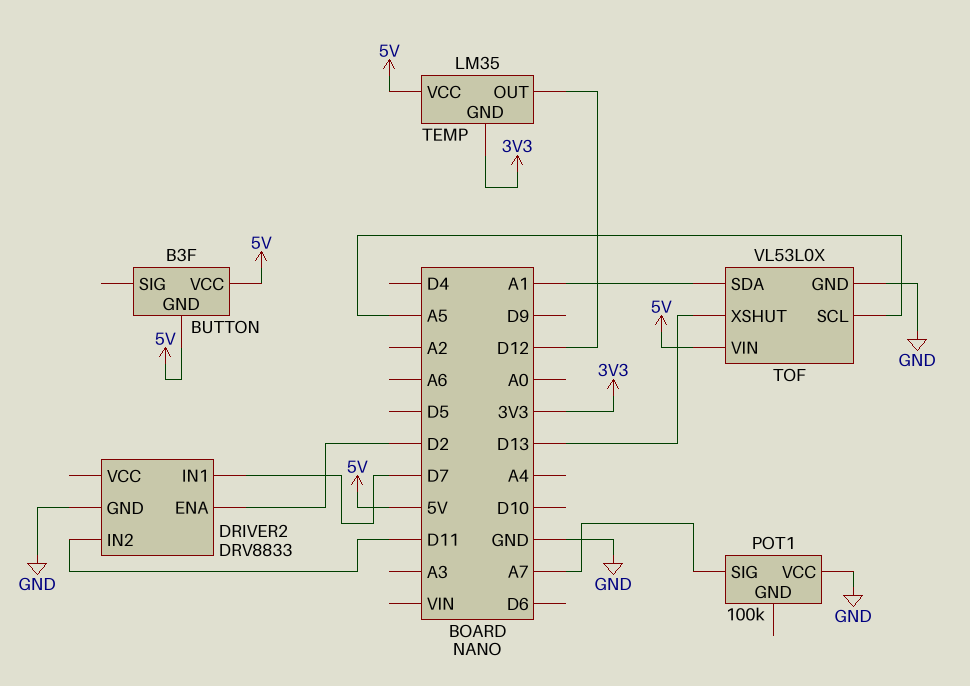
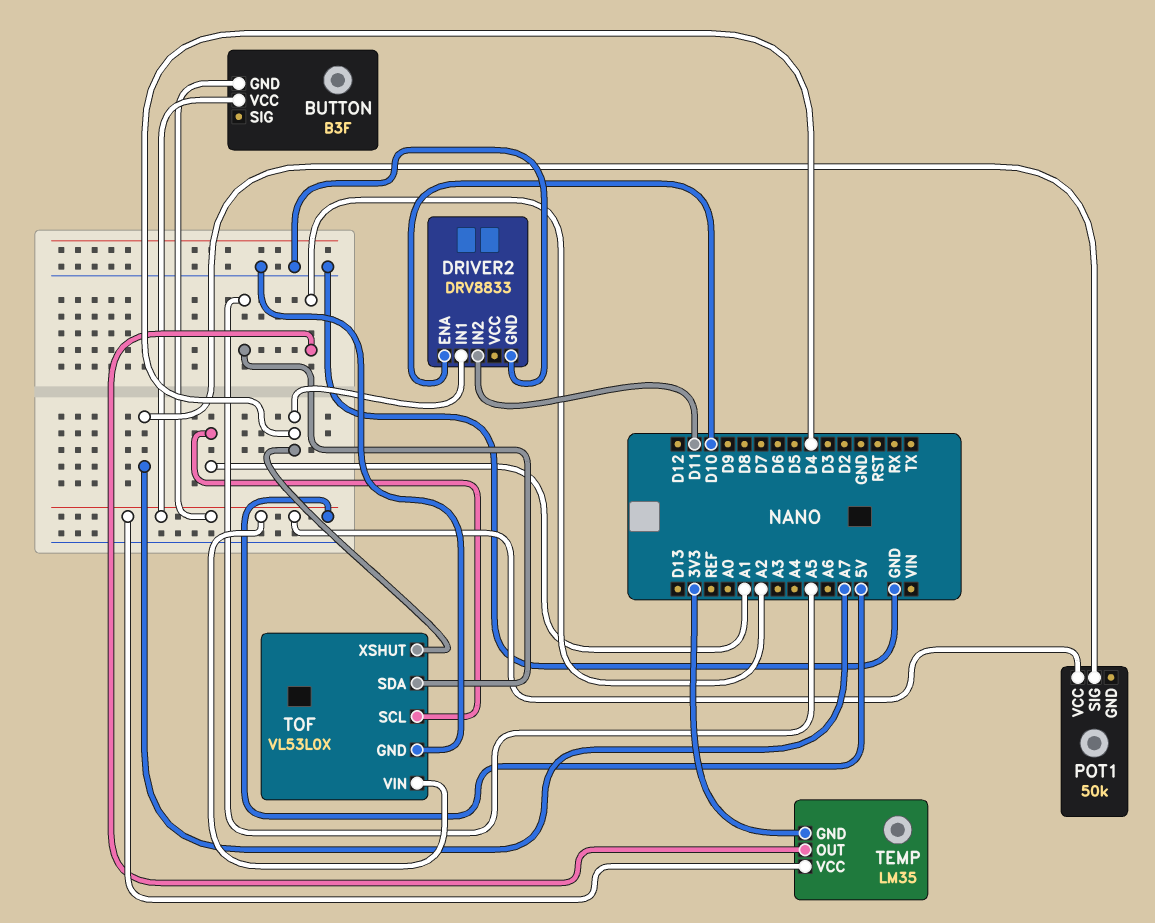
DRIVER2 pin ENA: D2 -> D10
DRIVER2 pin IN1: D7 -> D4
POT1: 100k -> 50k
POT1 pin VCC: GND -> 5V
TEMP pin OUT: D12 -> A2
TOF pin SCL: A5 -> A1
TOF pin SDA: A1 -> A5
TOF pin XSHUT: D13 -> D4

